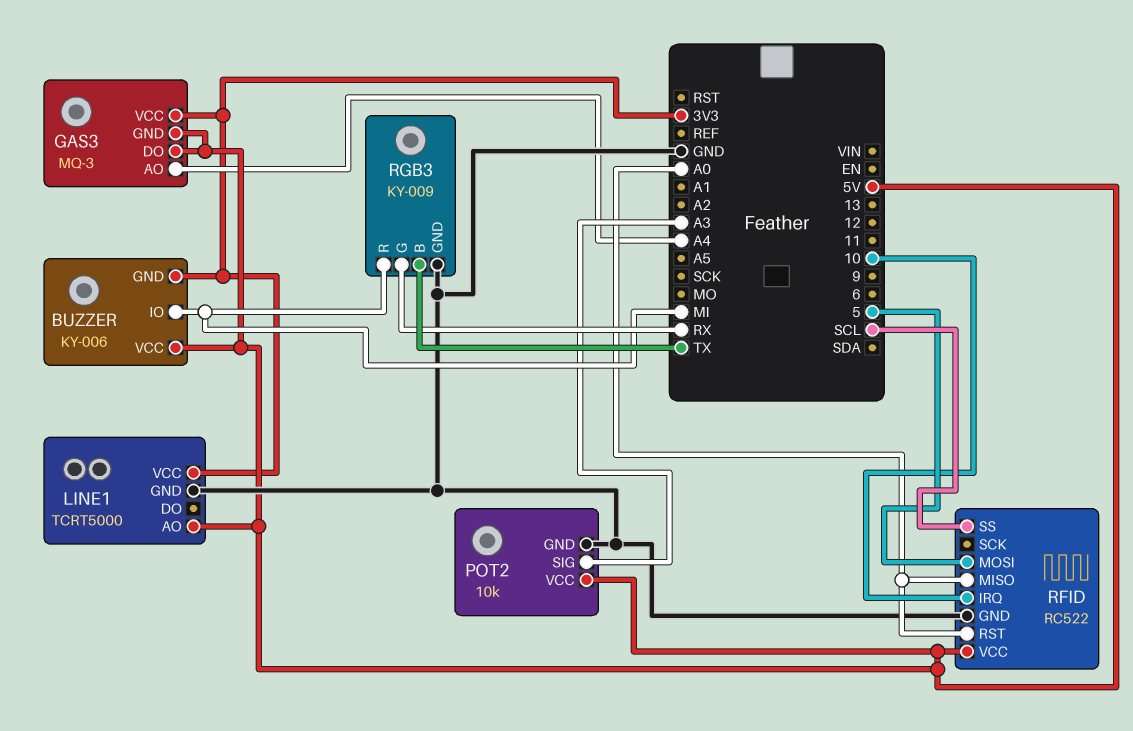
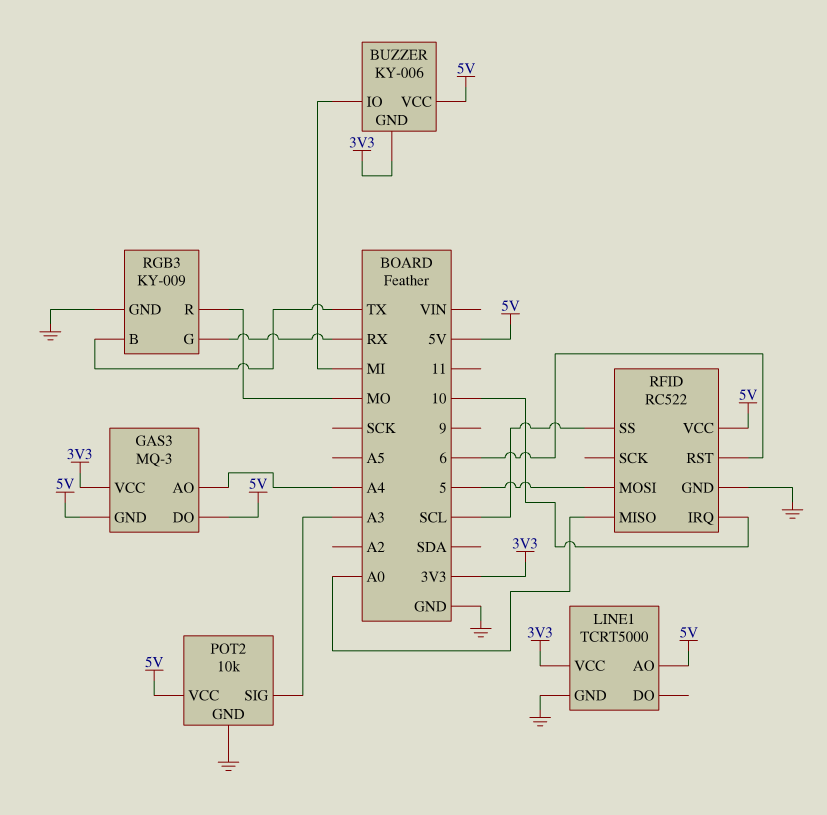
RFID pin RST: A0 -> 6
RGB3 pin R: MI -> MO

